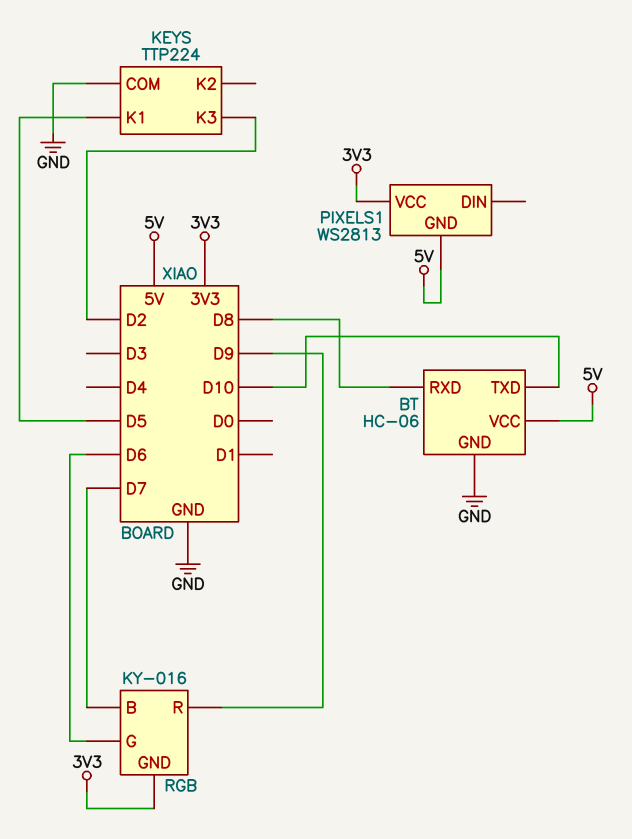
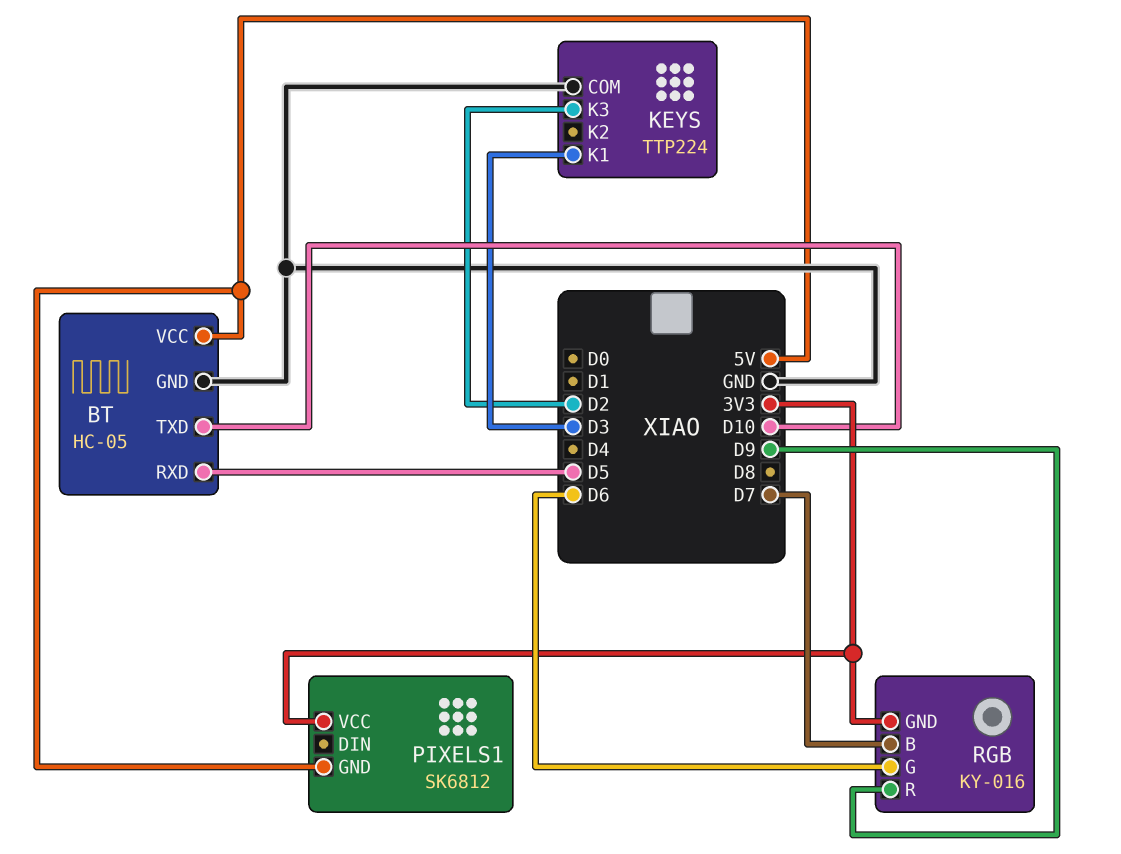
BT: HC-06 -> HC-05
BT pin RXD: D8 -> D5
KEYS pin K1: D5 -> D3
PIXELS1: WS2813 -> SK6812

